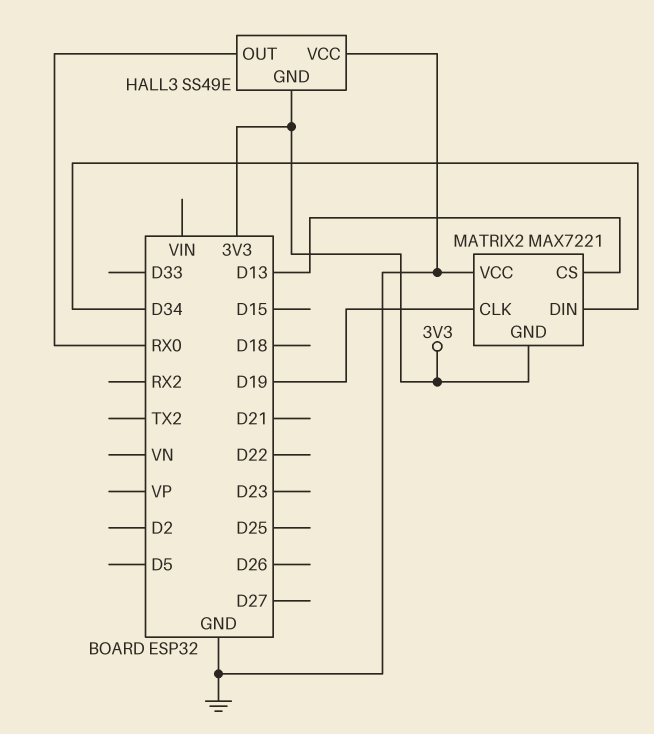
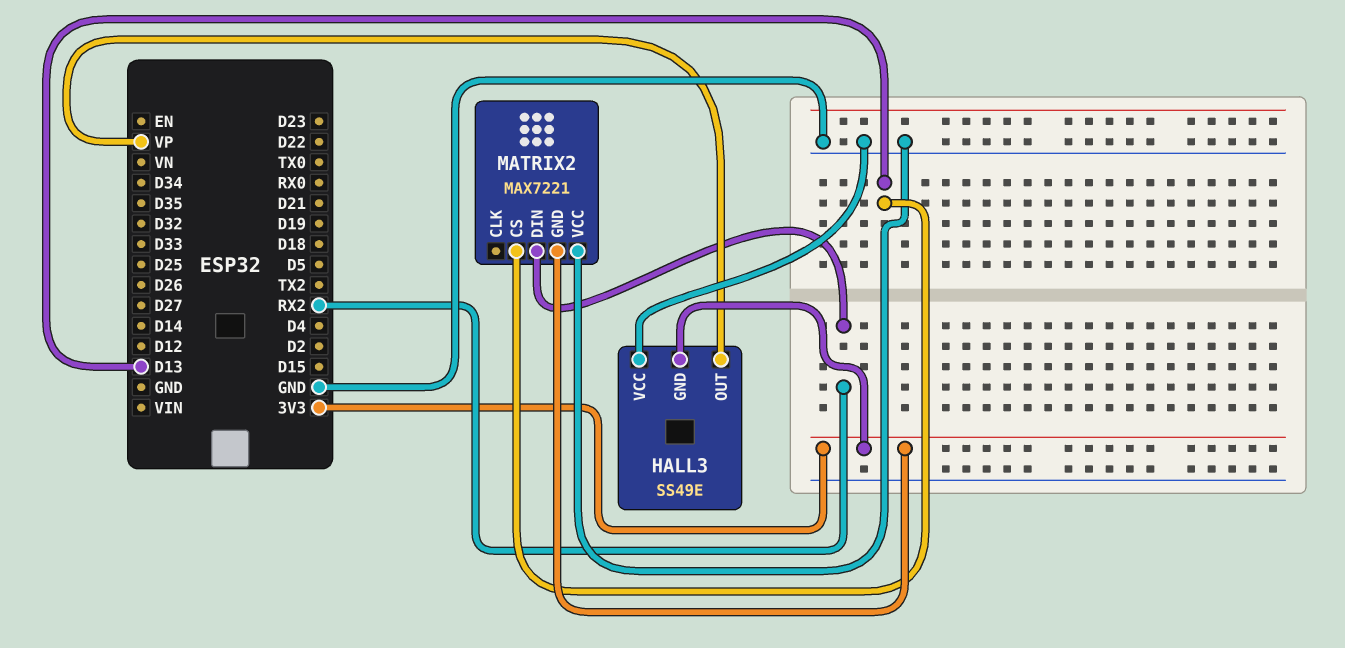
HALL3 pin OUT: RX0 -> VP
MATRIX2 pin CLK: D19 -> none
MATRIX2 pin DIN: D34 -> RX2

